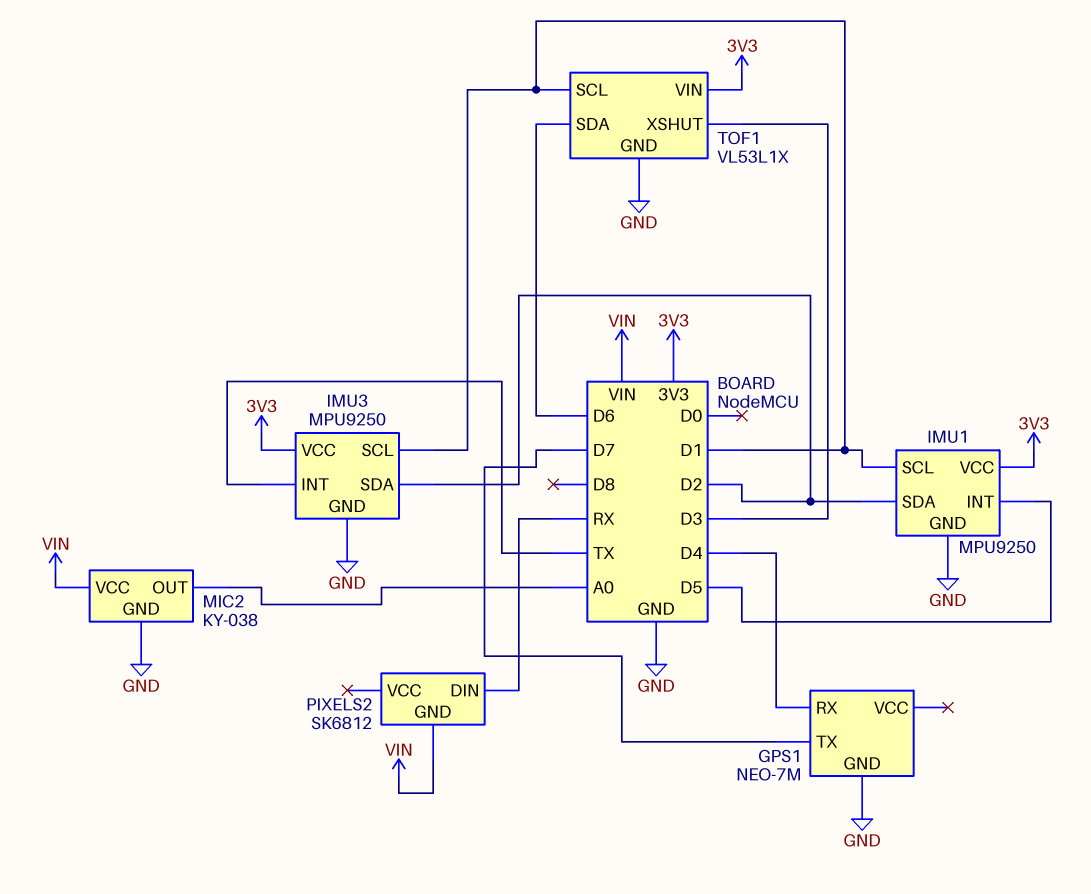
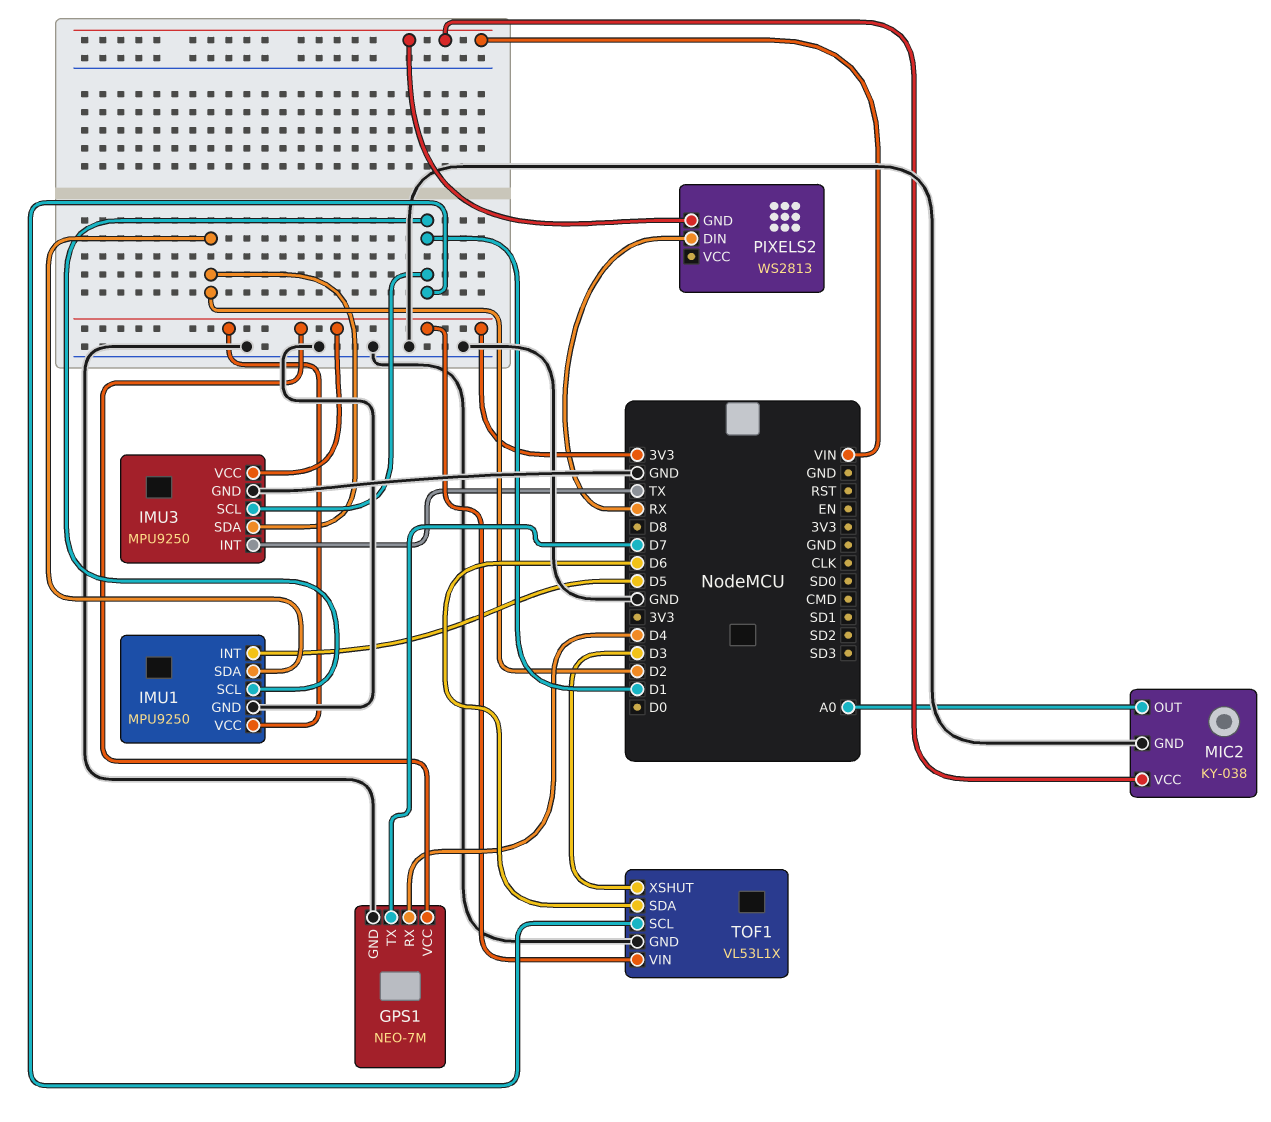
GPS1 pin VCC: none -> 3V3
PIXELS2: SK6812 -> WS2813

